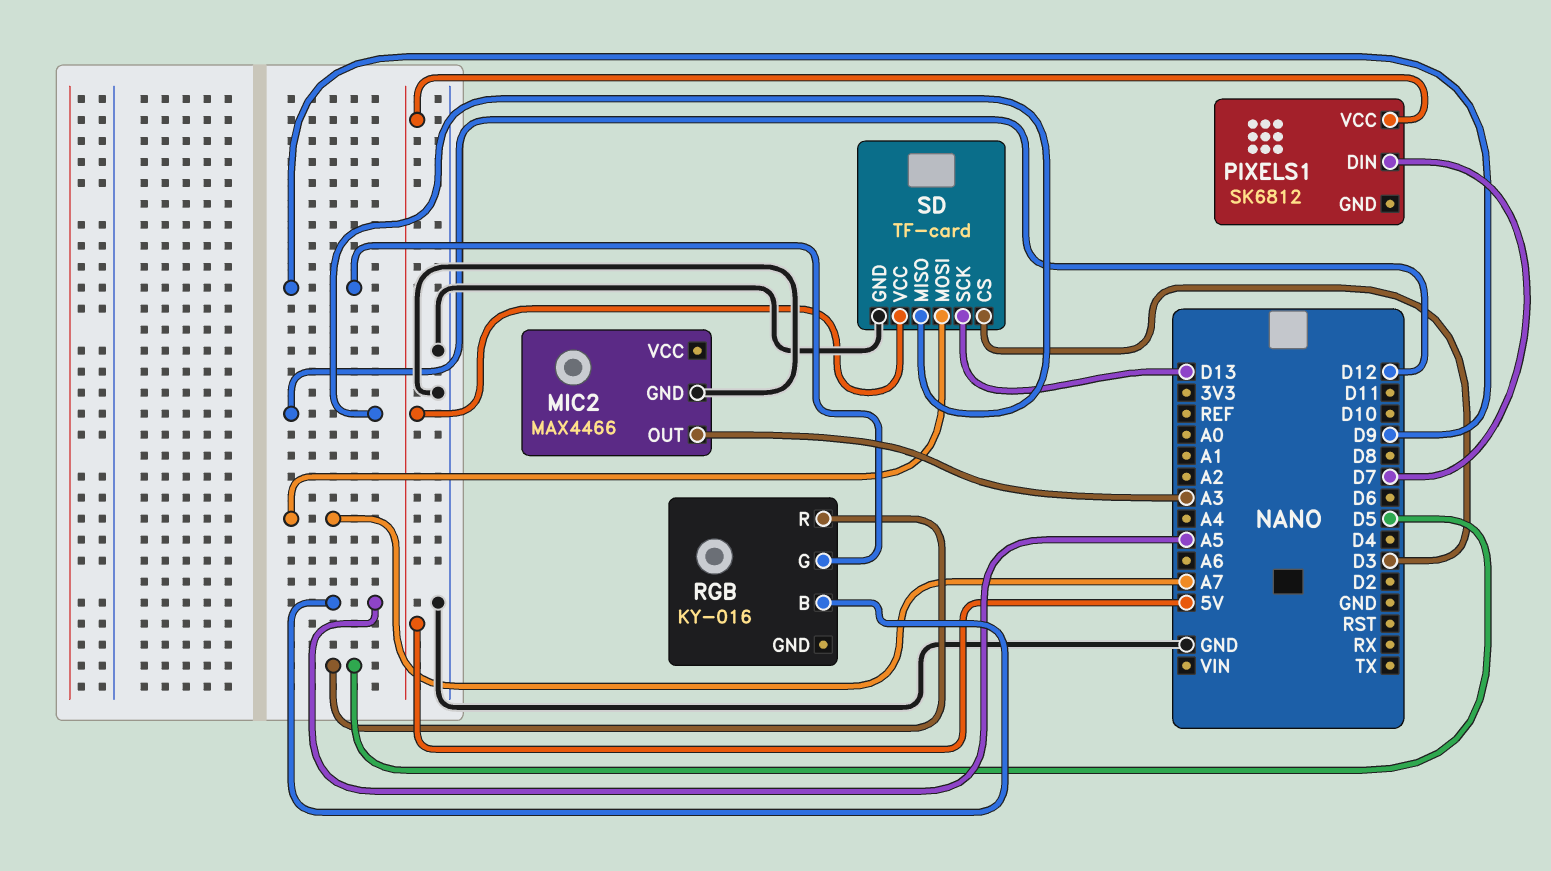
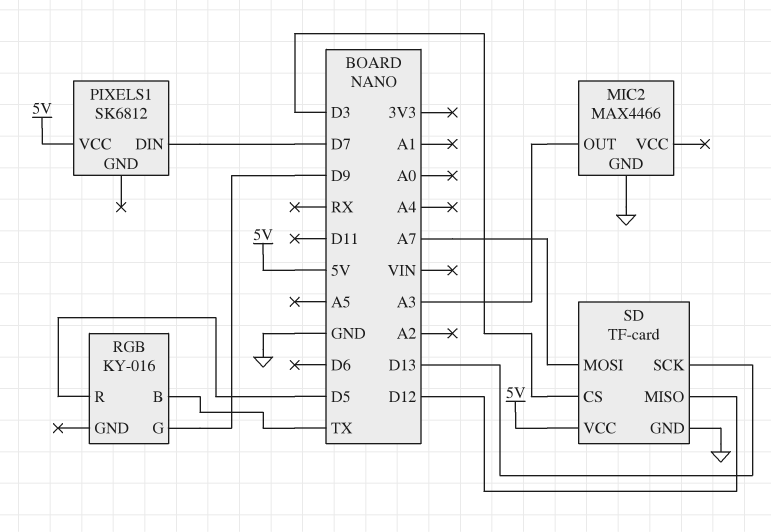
RGB pin B: A5 -> TX

